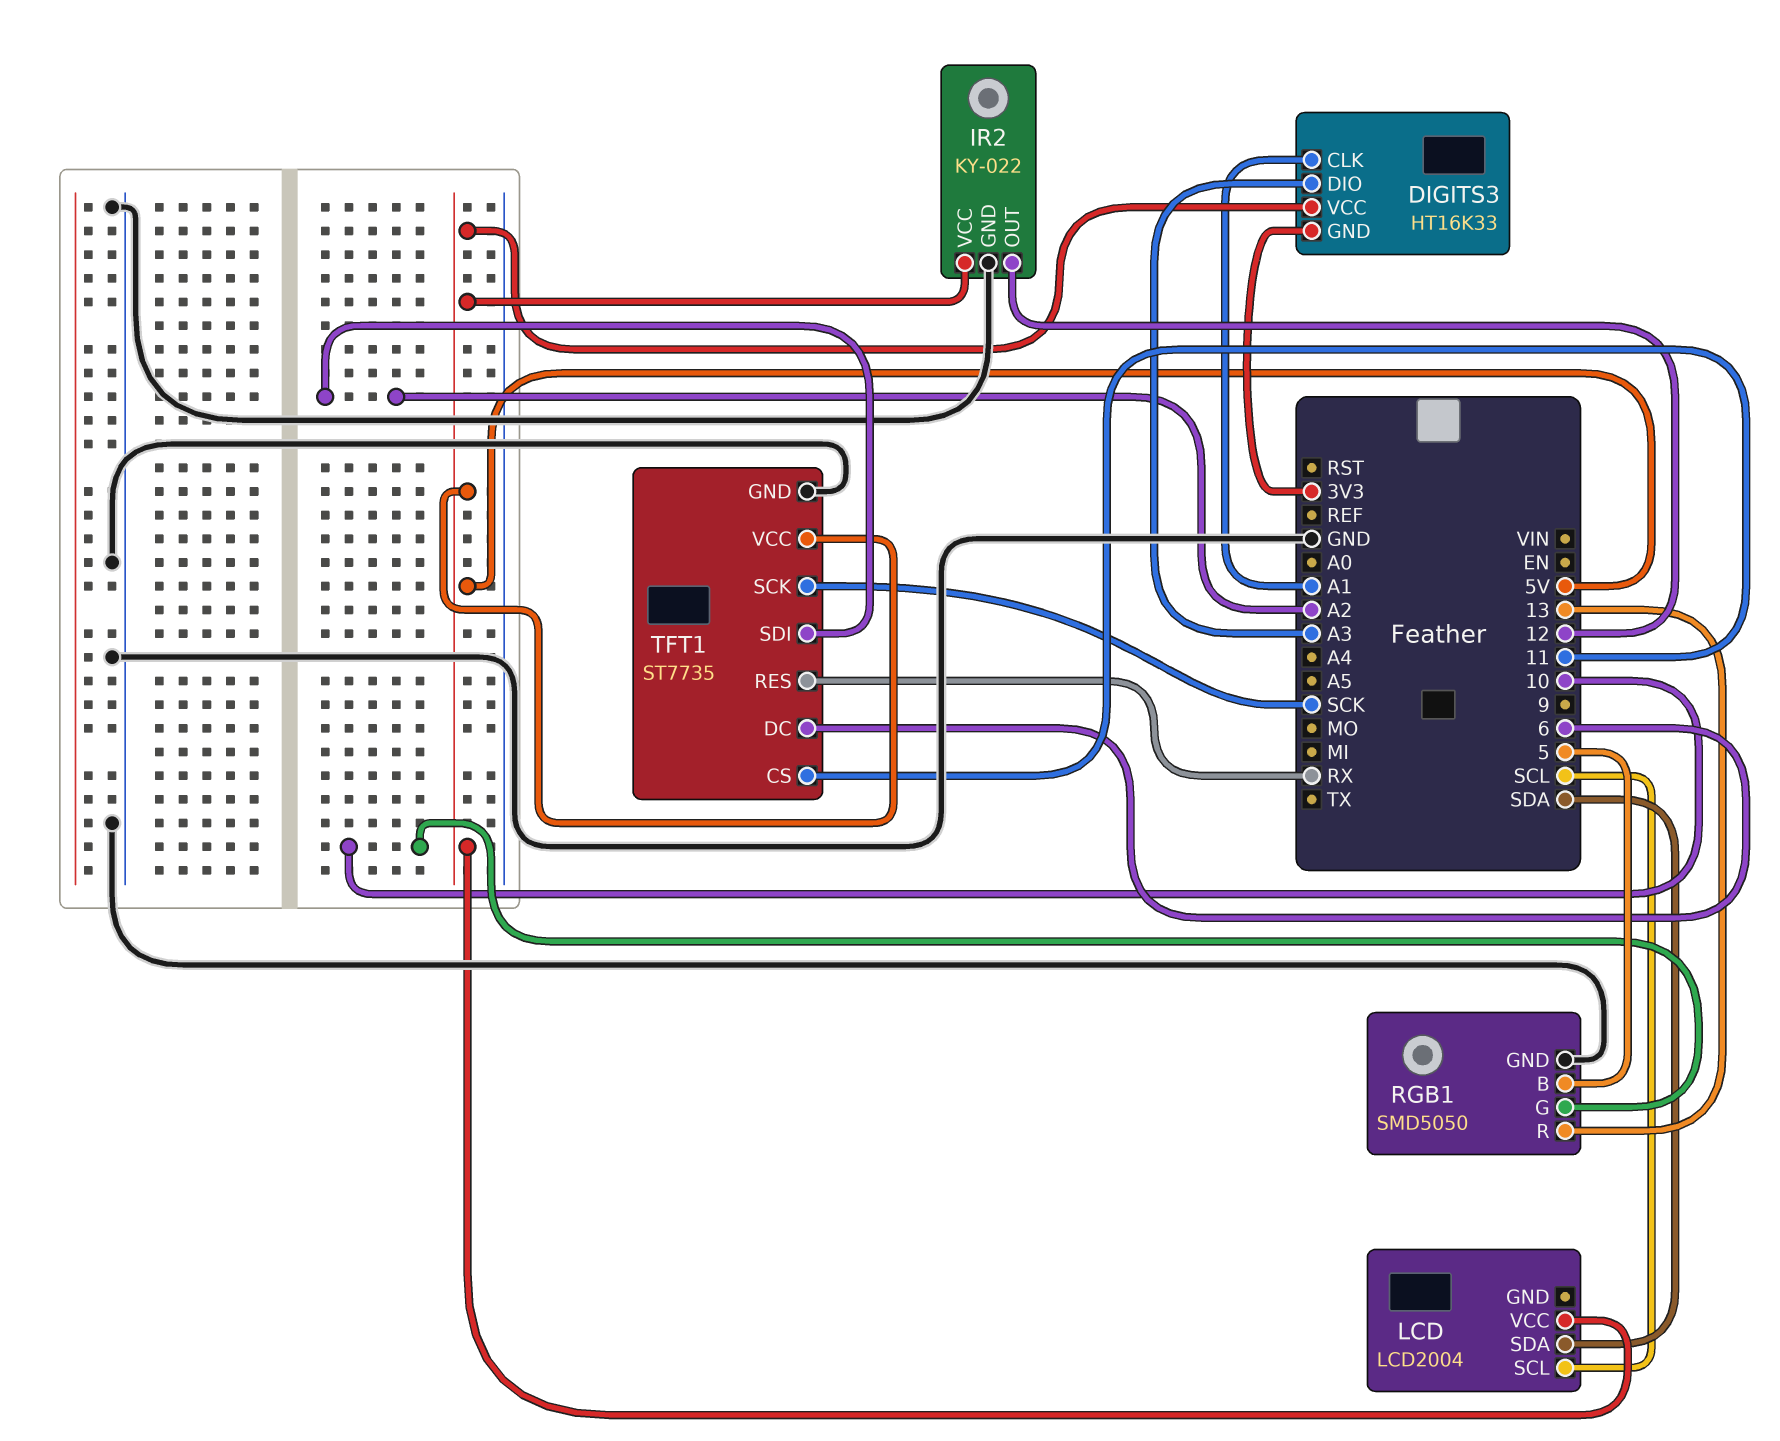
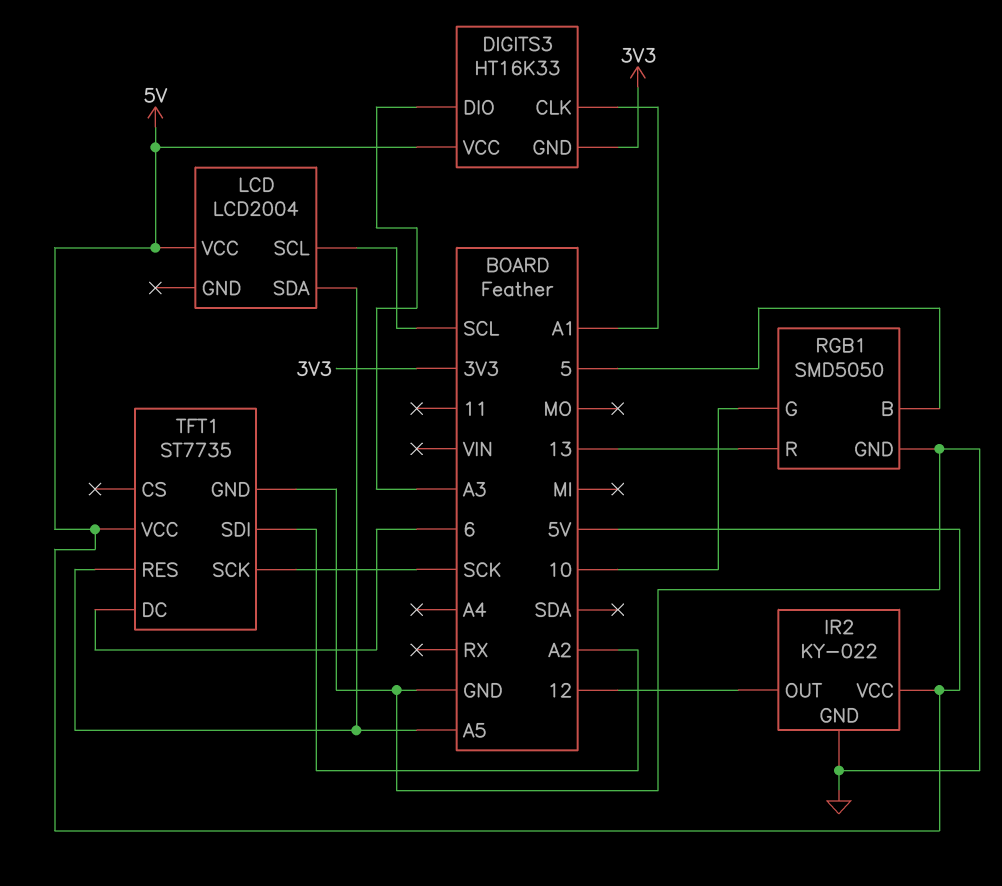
LCD pin SDA: SDA -> A5
TFT1 pin CS: 11 -> none
TFT1 pin RES: RX -> A5

